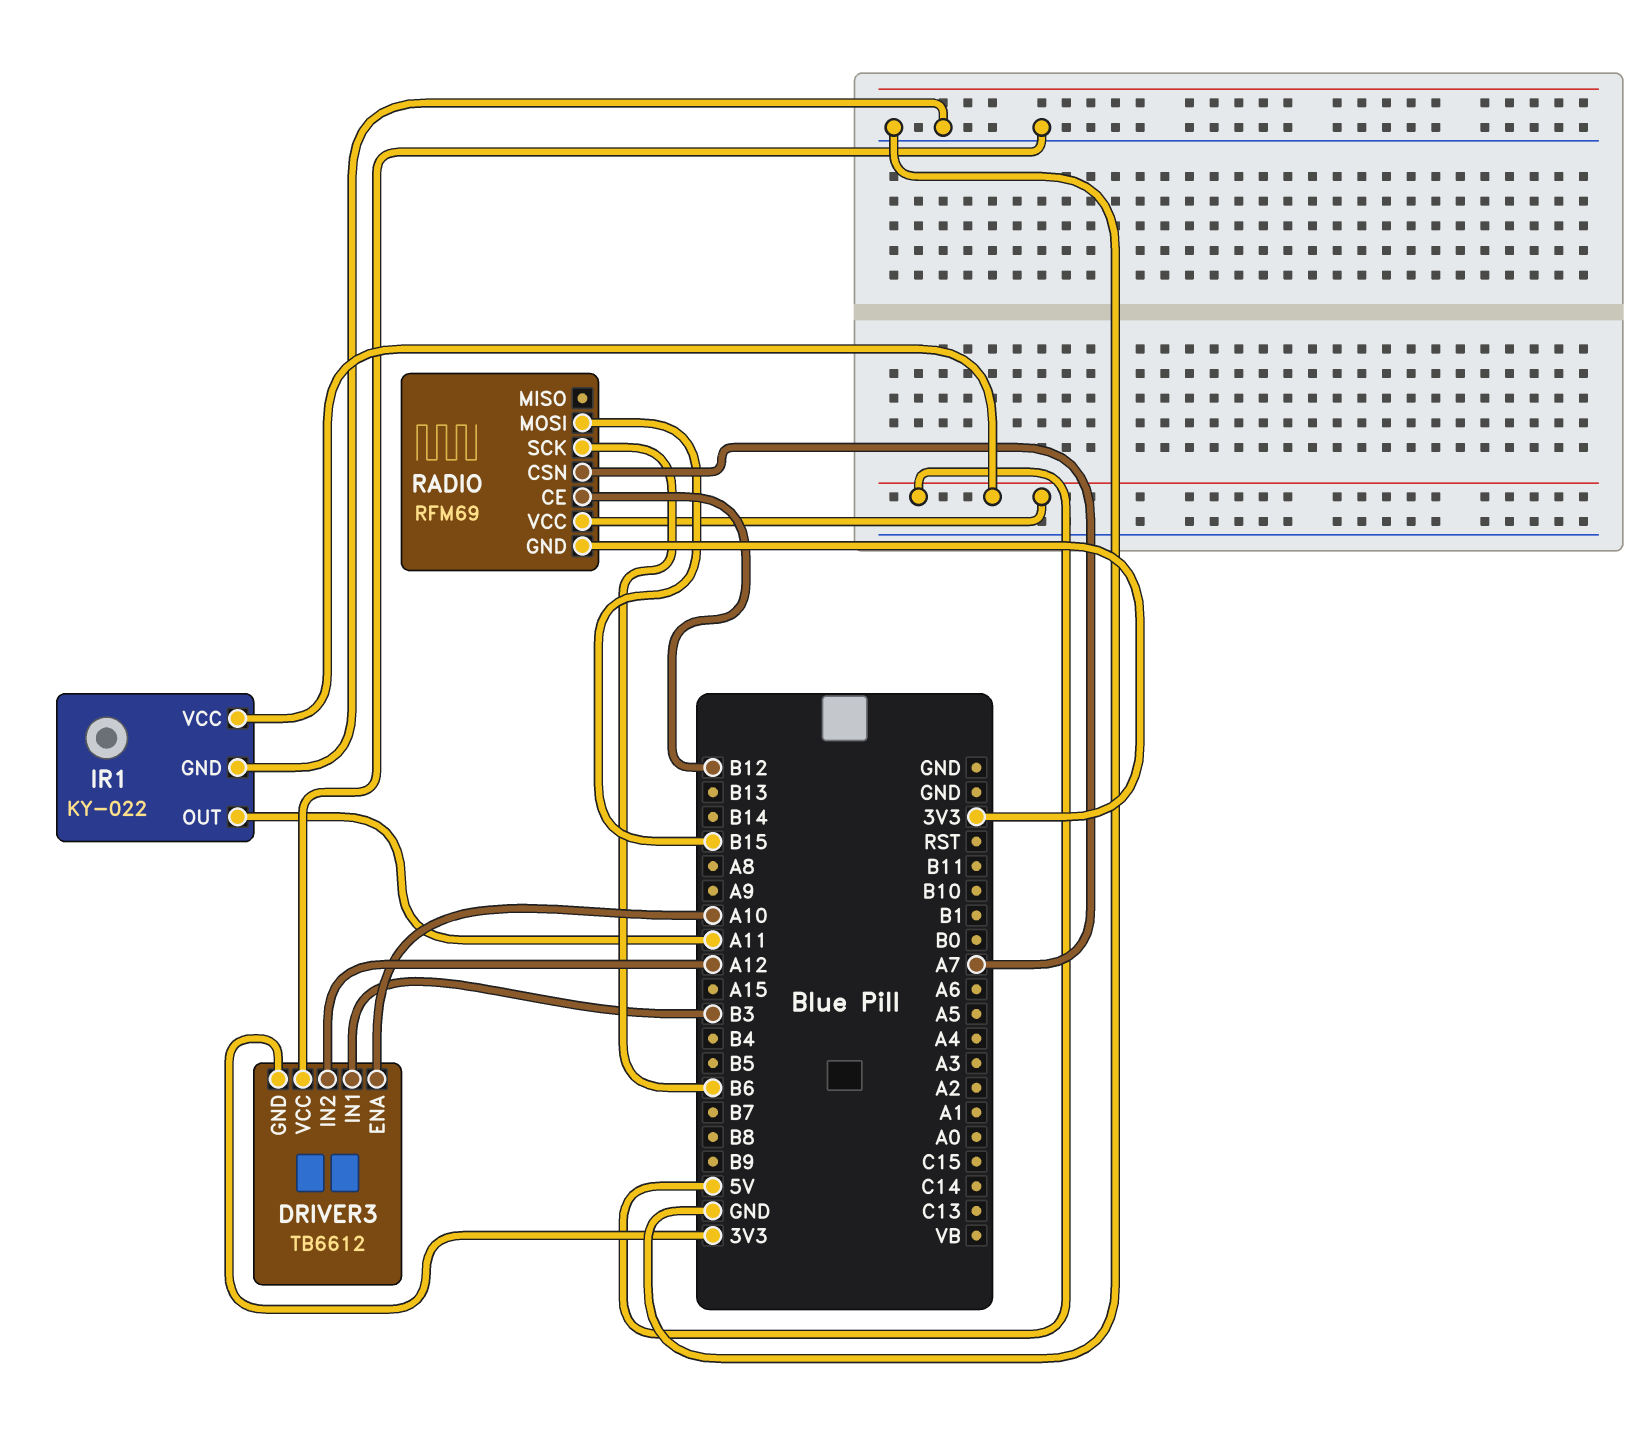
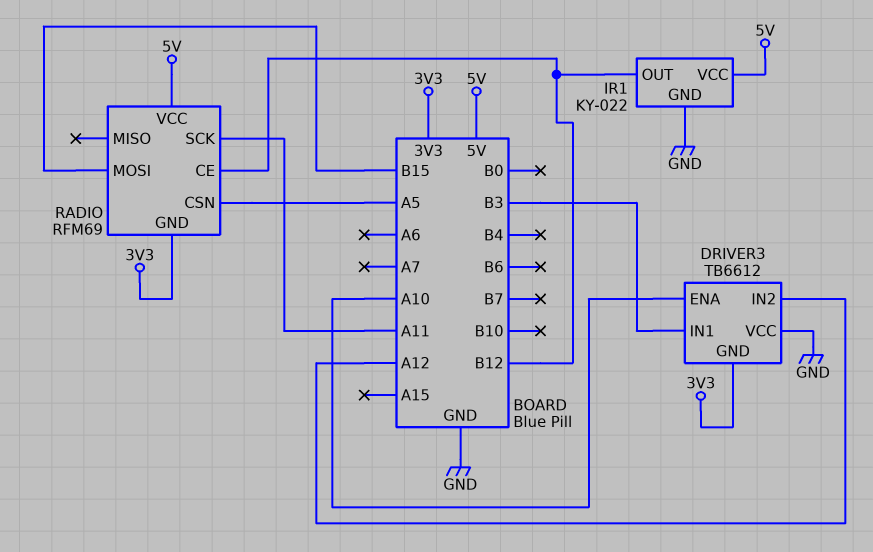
IR1 pin OUT: A11 -> B12
RADIO pin CSN: A7 -> A5
RADIO pin SCK: B6 -> A11

